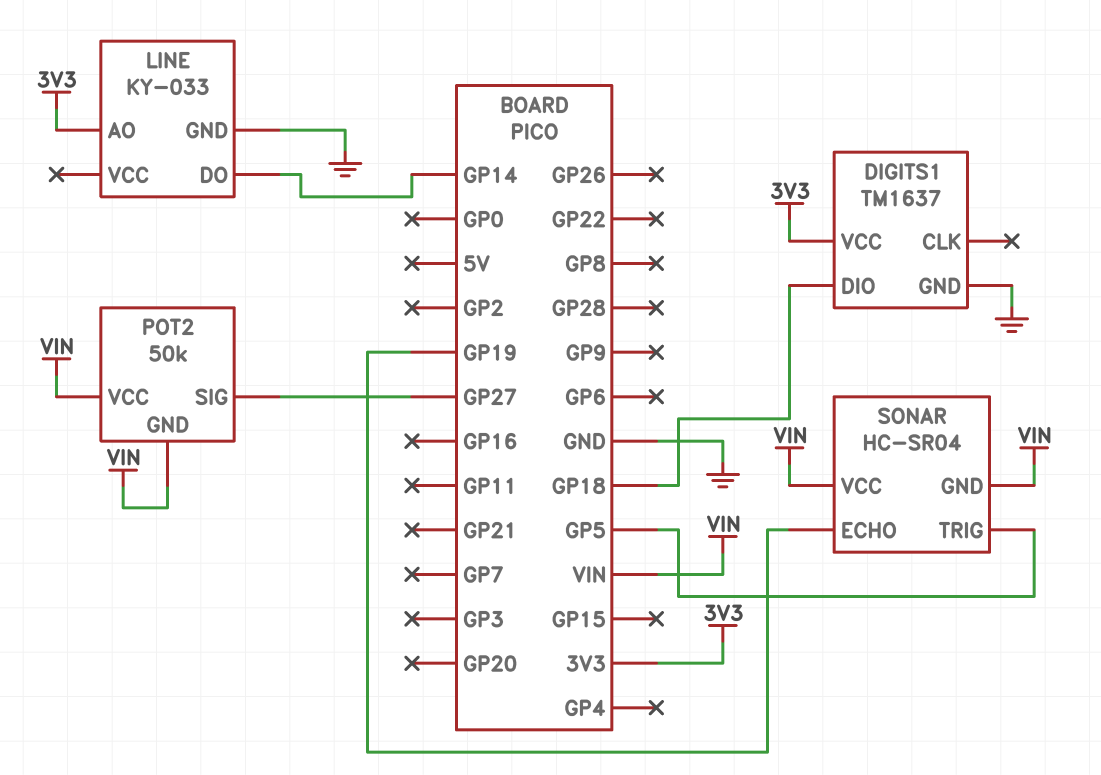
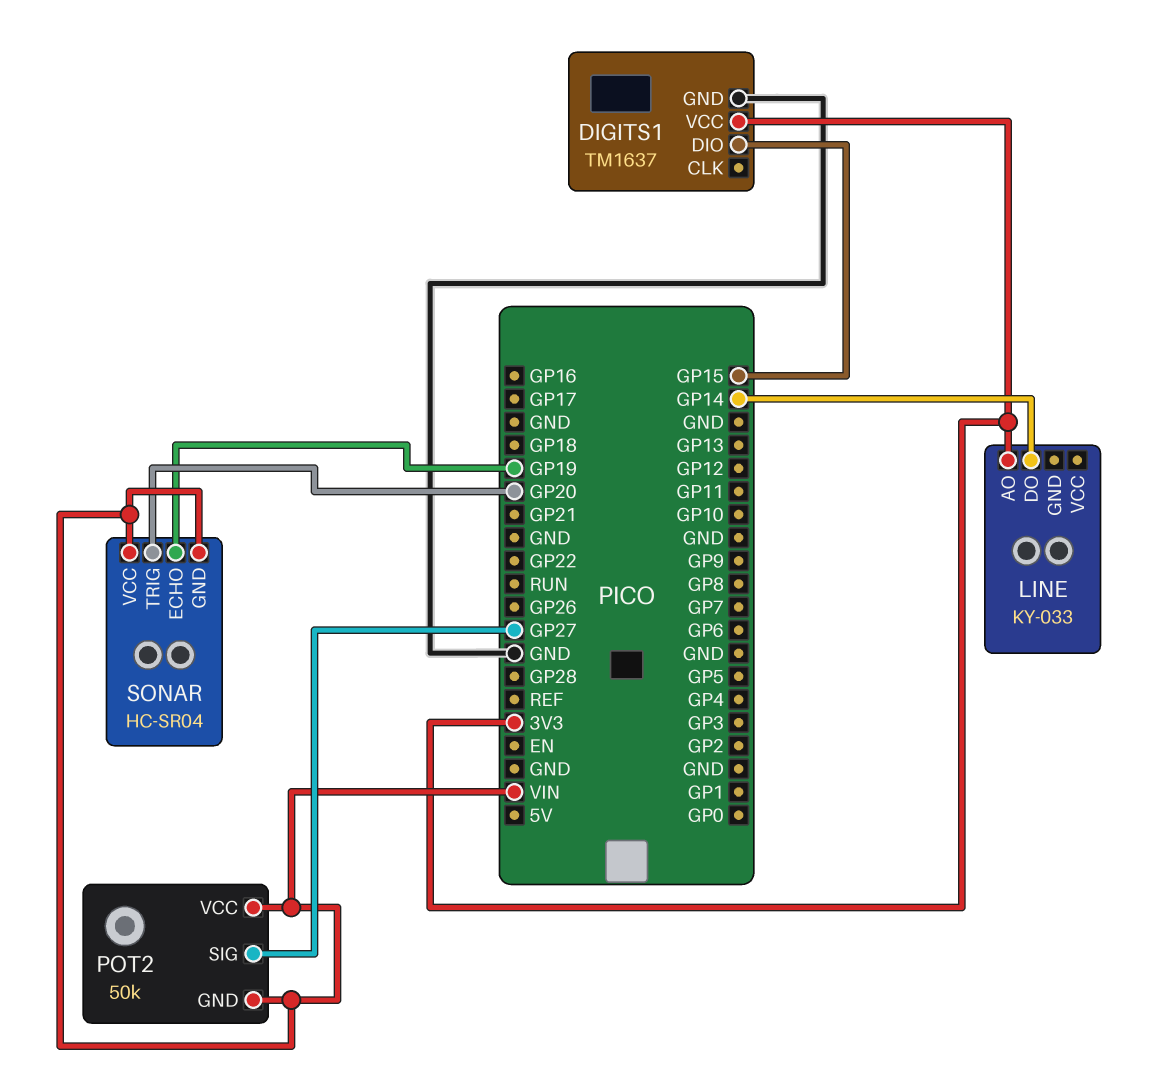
DIGITS1 pin DIO: GP18 -> GP15
LINE pin GND: GND -> none
SONAR pin TRIG: GP5 -> GP20

